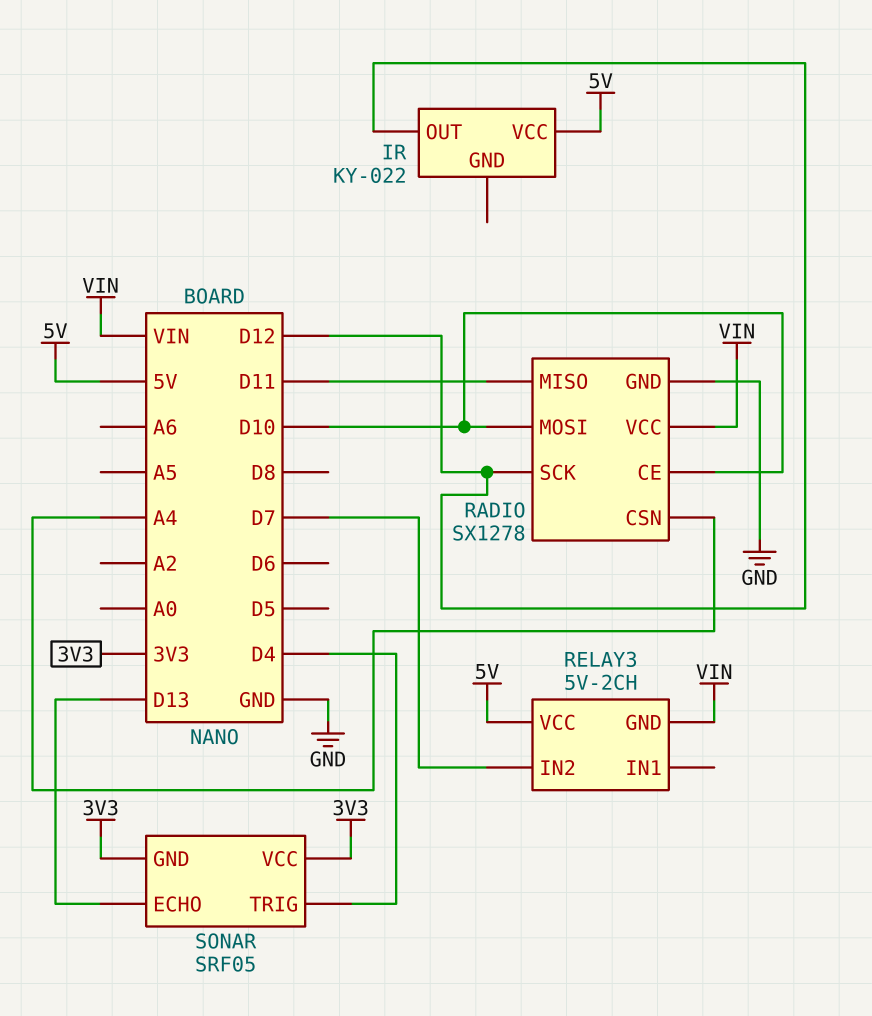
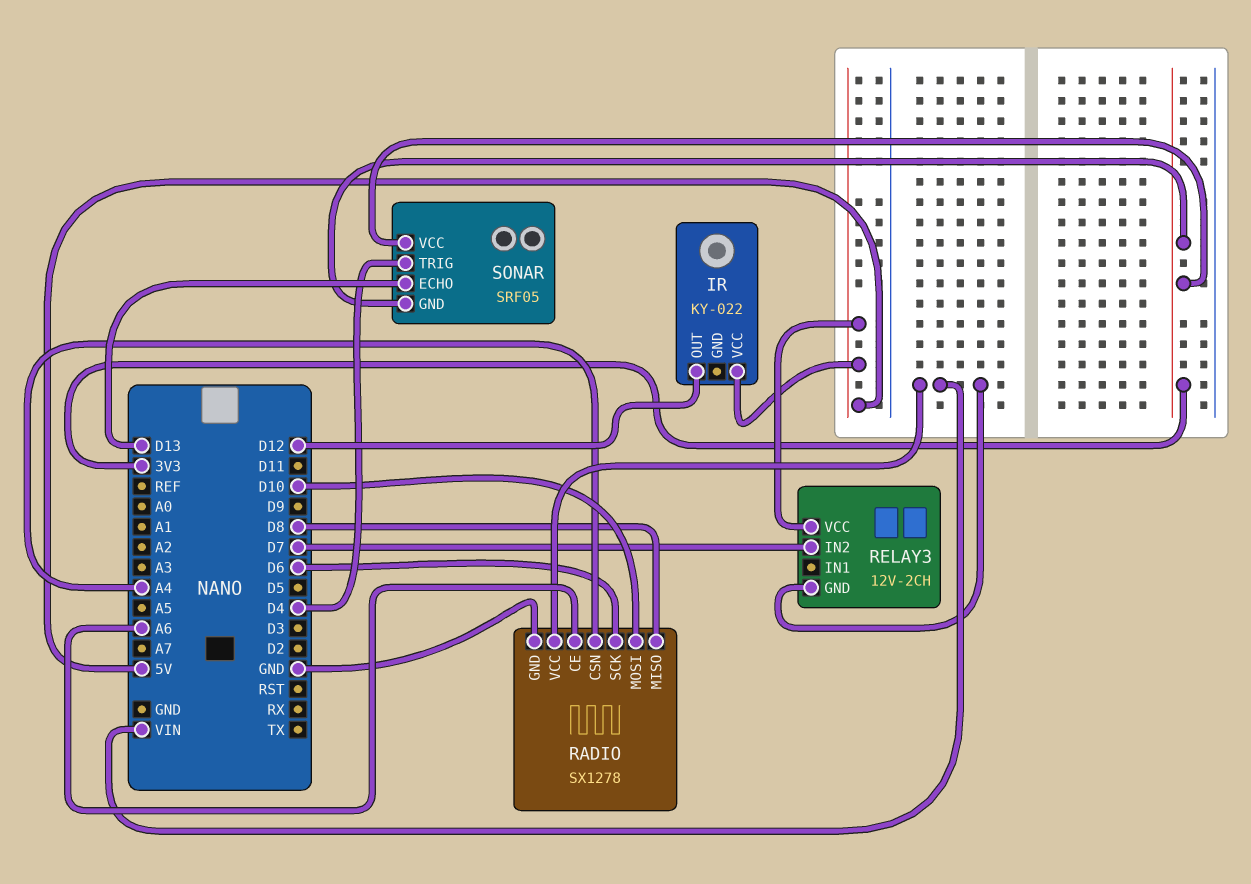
RADIO pin CE: D10 -> A6
RADIO pin MISO: D11 -> D8
RADIO pin SCK: D12 -> D6
RELAY3: 5V-2CH -> 12V-2CH

